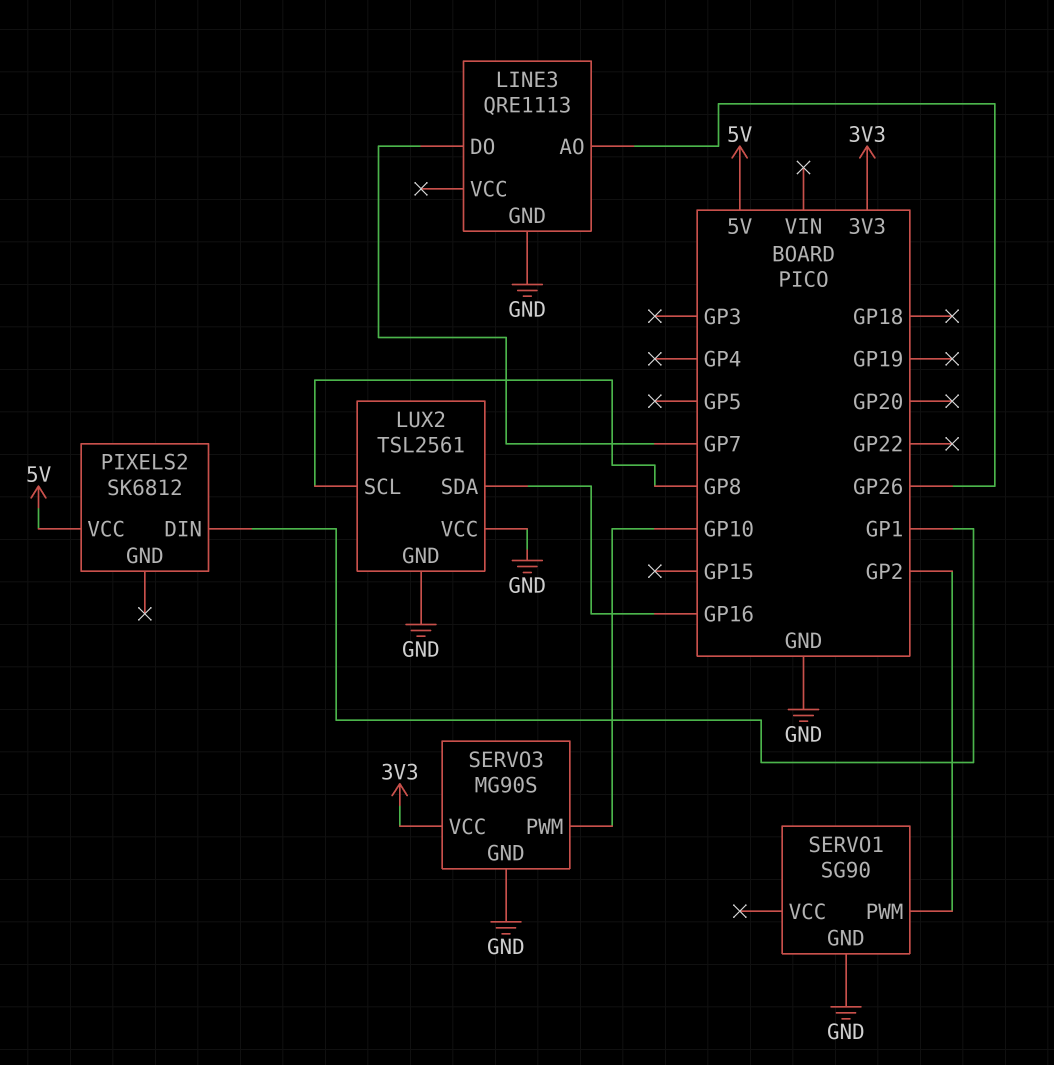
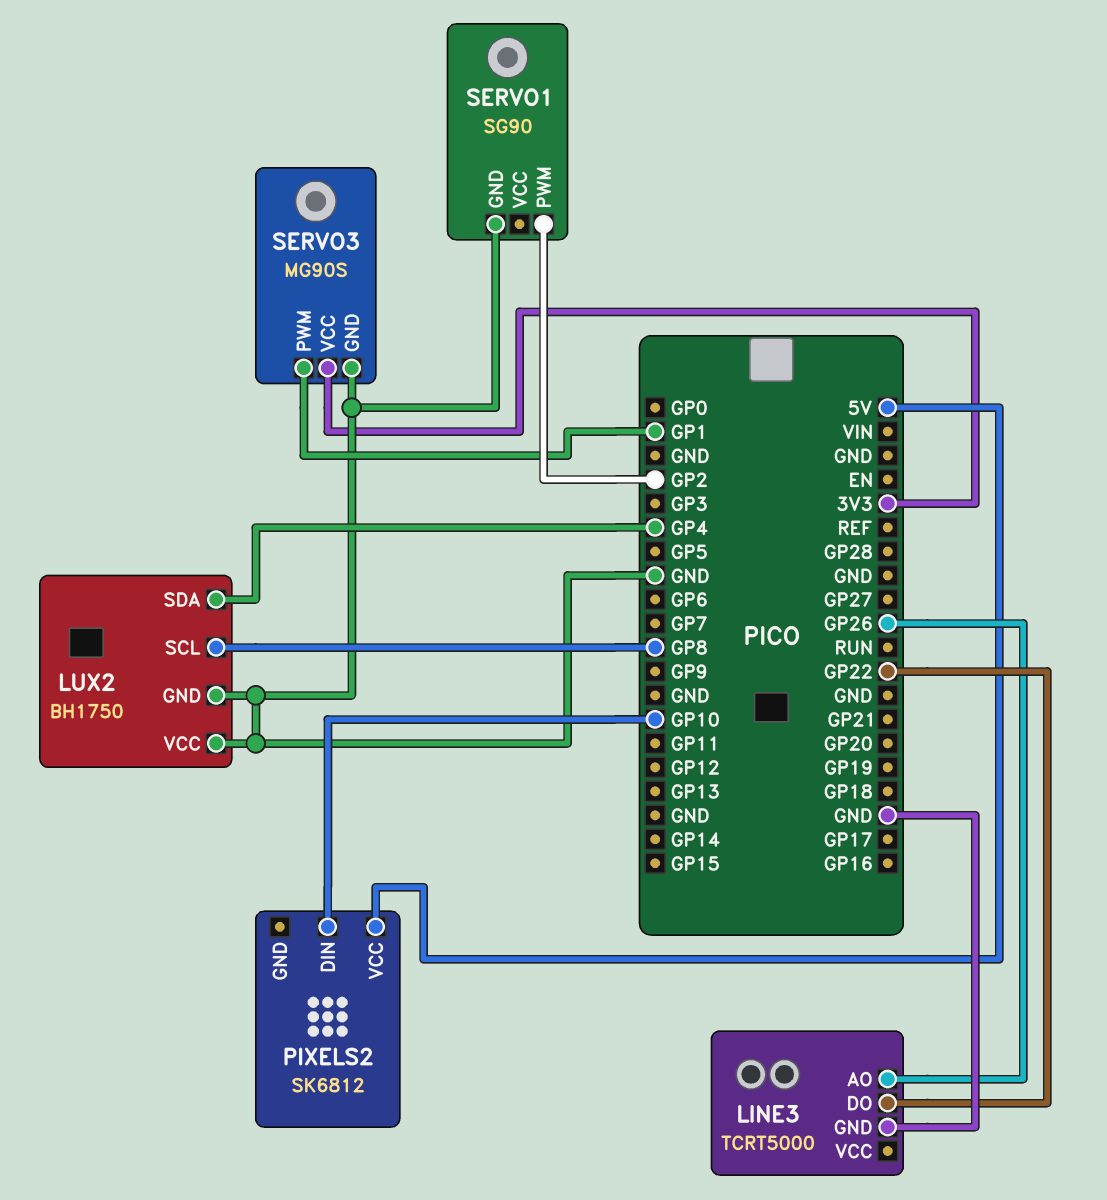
LINE3: QRE1113 -> TCRT5000
LINE3 pin DO: GP7 -> GP22
LUX2: TSL2561 -> BH1750
LUX2 pin SDA: GP16 -> GP4
PIXELS2 pin DIN: GP1 -> GP10
SERVO3 pin PWM: GP10 -> GP1

